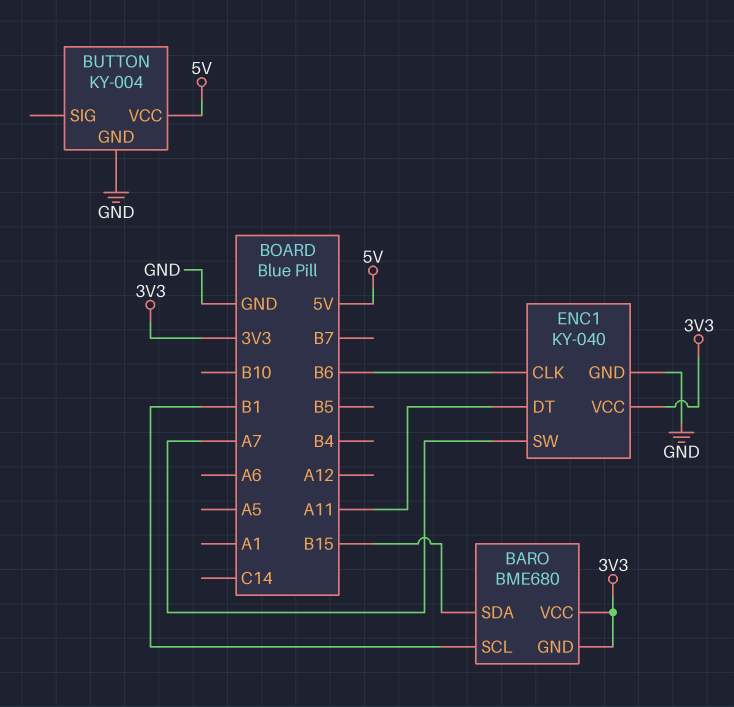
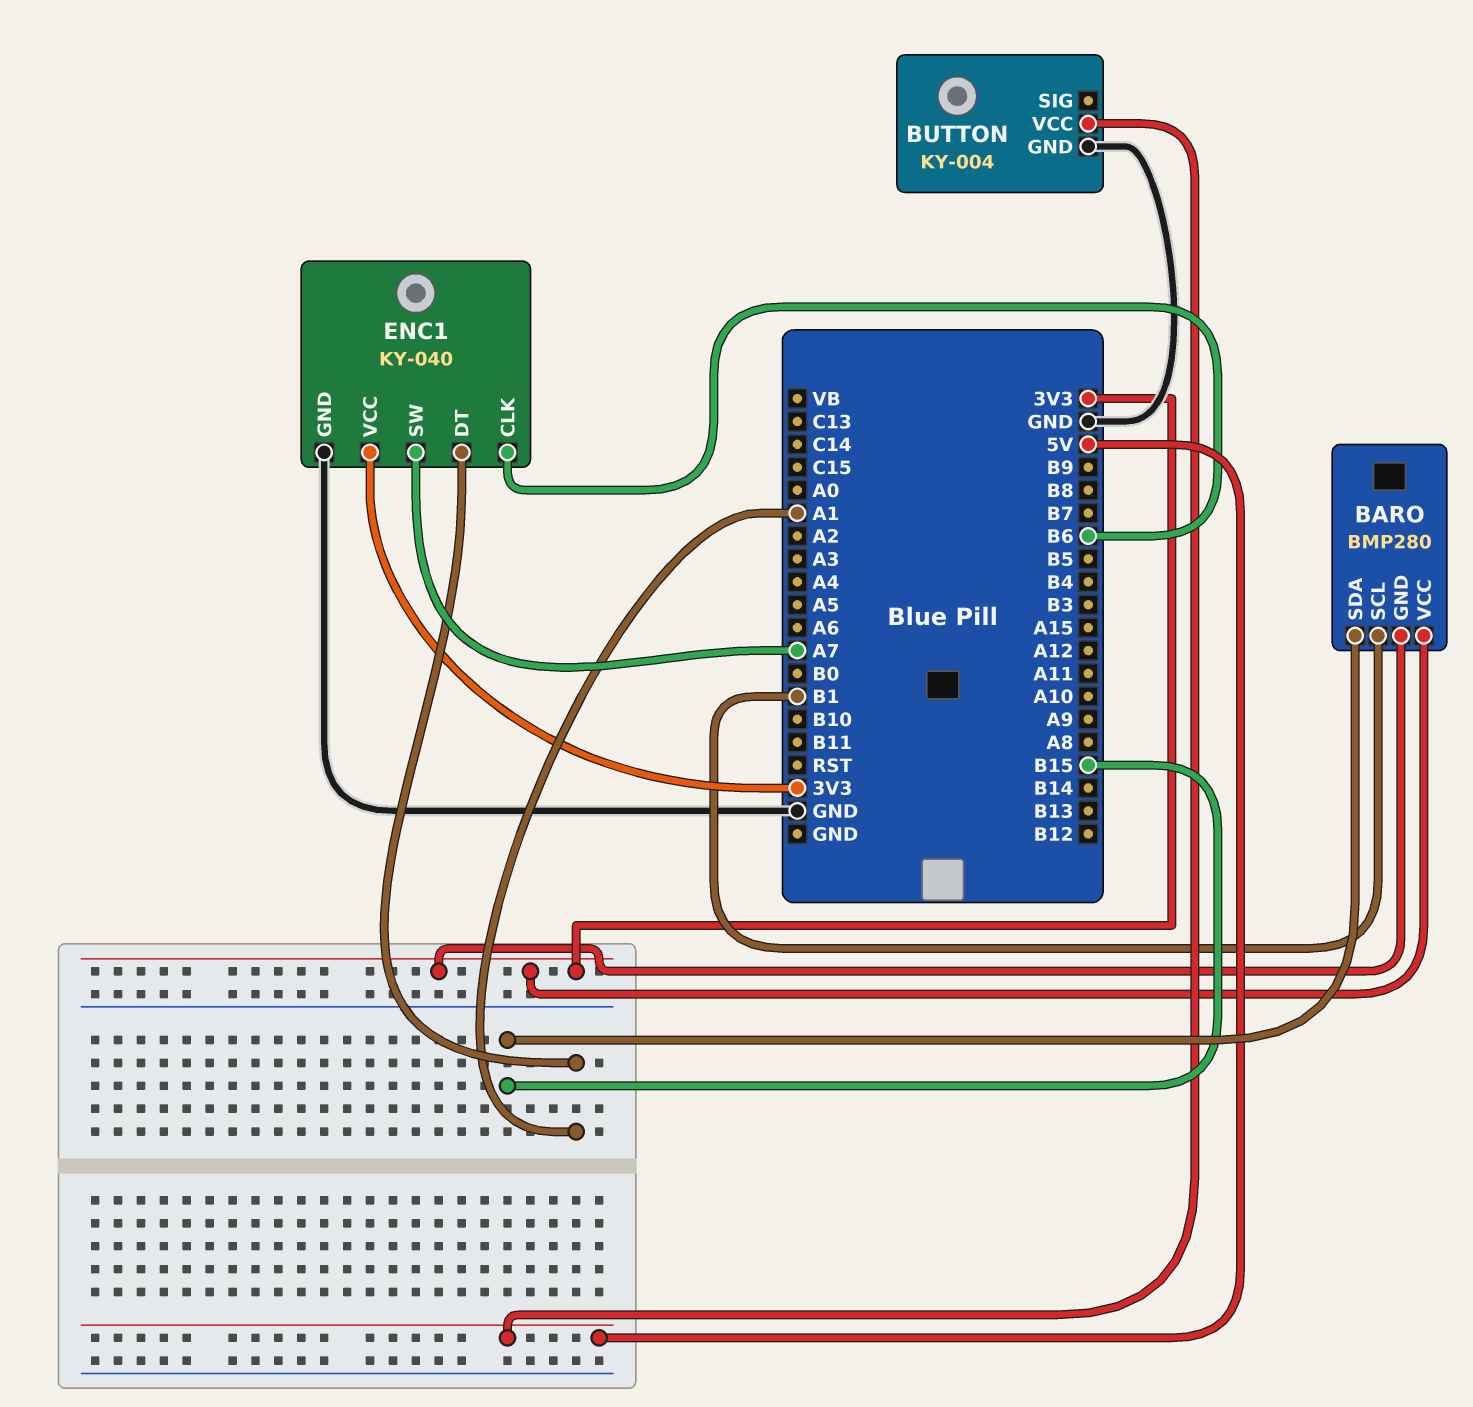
BARO: BME680 -> BMP280
ENC1 pin DT: A11 -> A1

